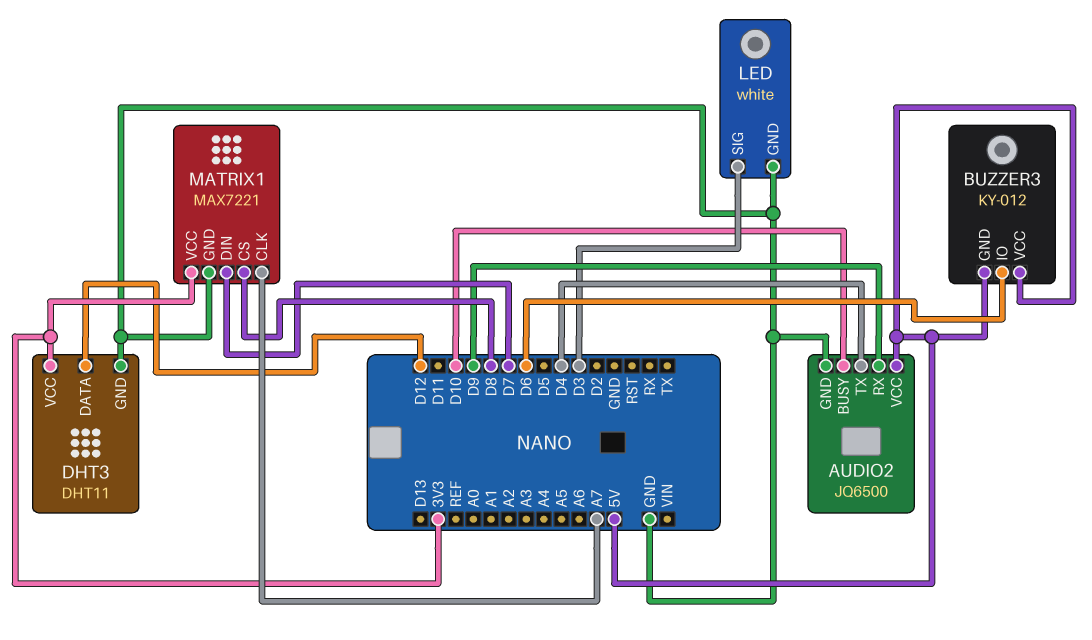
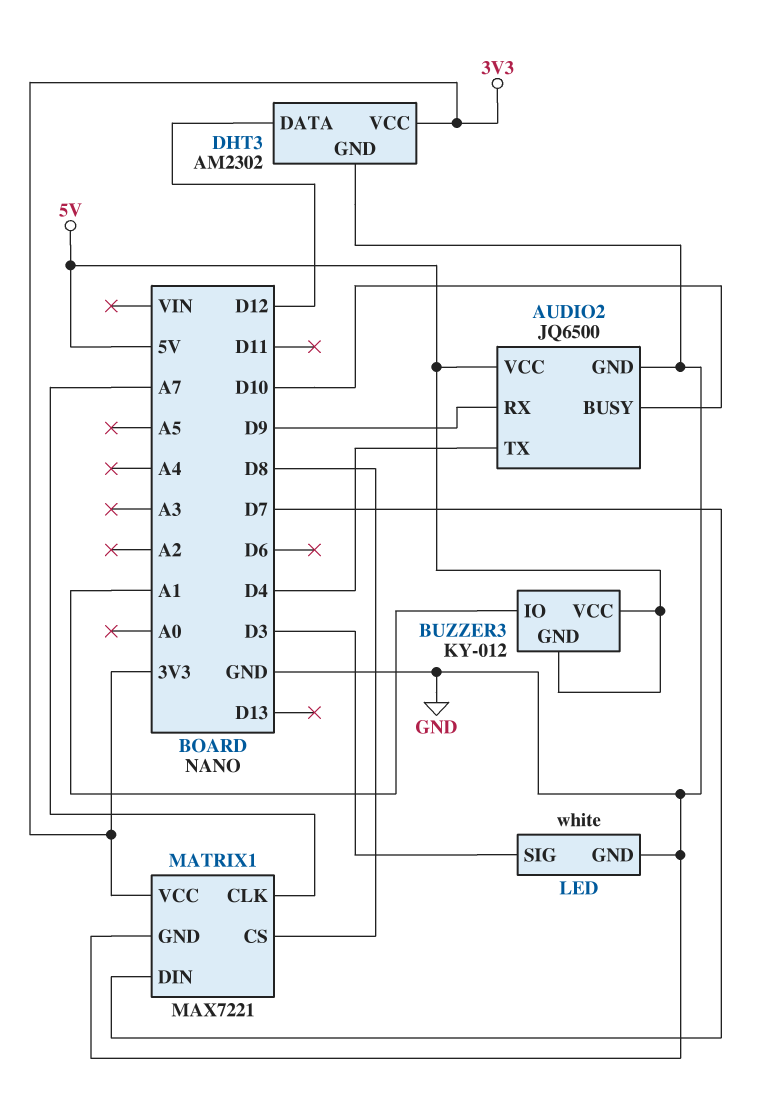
BUZZER3 pin IO: D6 -> A1
DHT3: DHT11 -> AM2302

